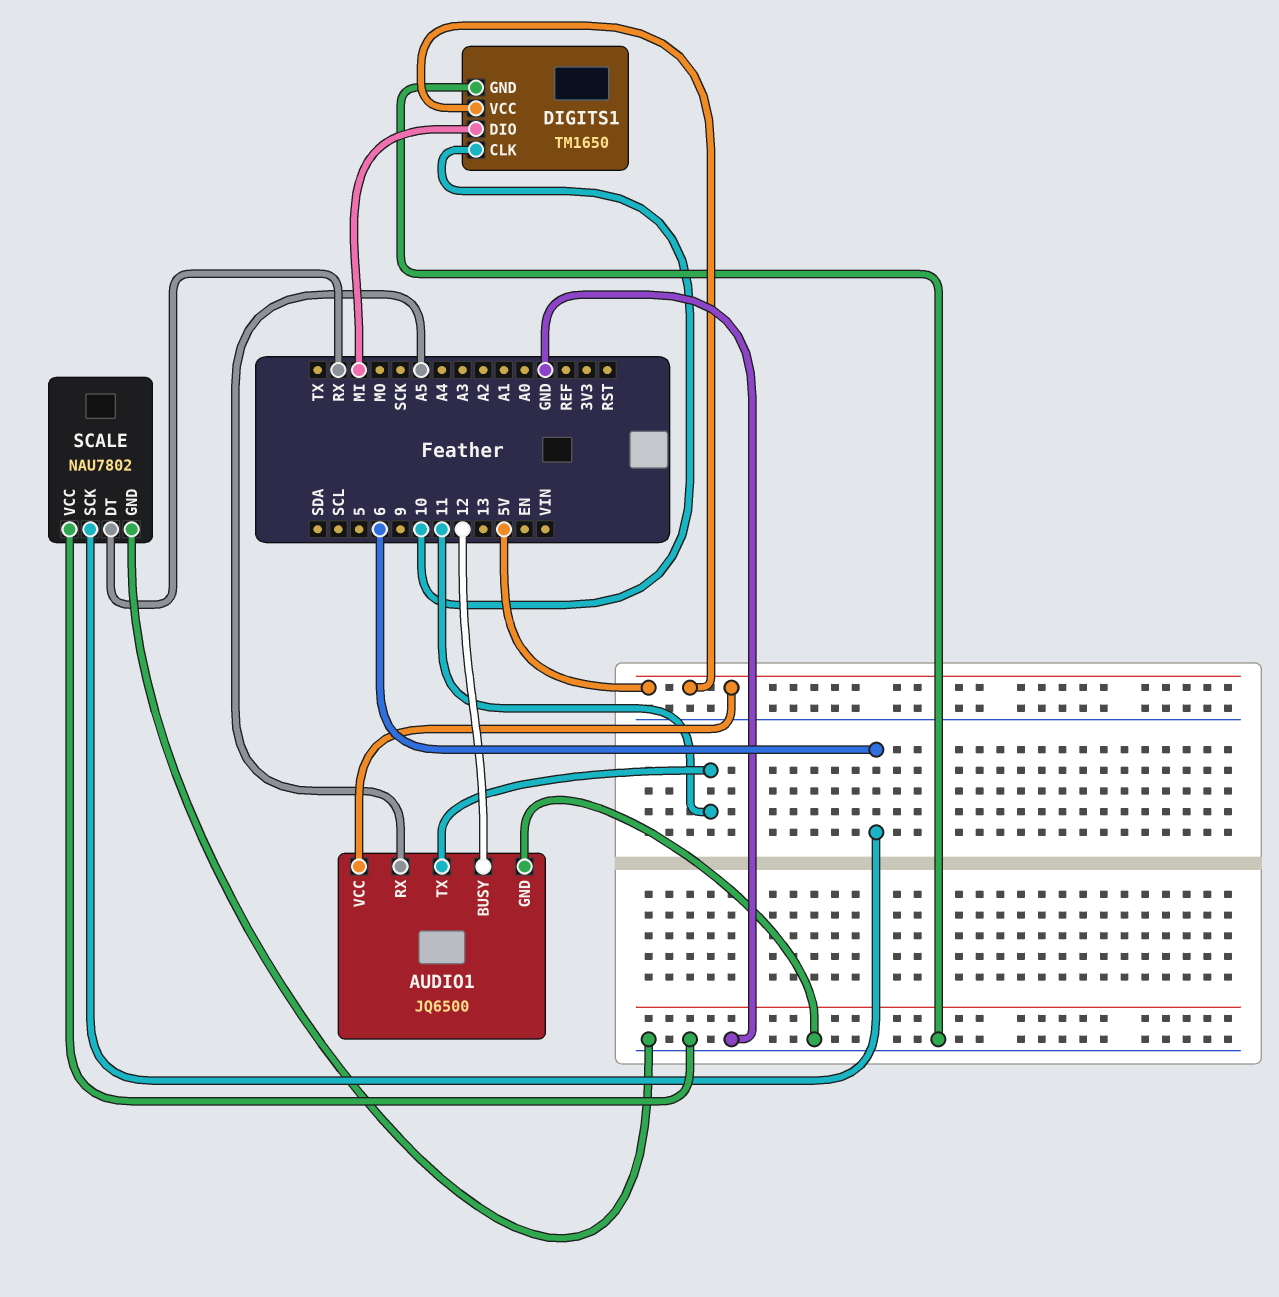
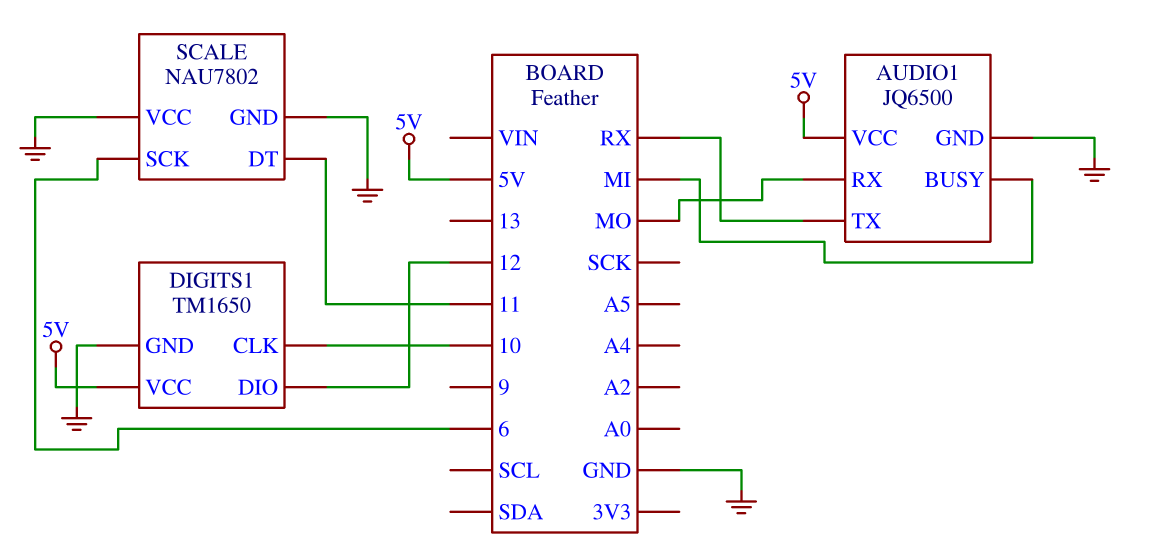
AUDIO1 pin BUSY: 12 -> MI
AUDIO1 pin RX: A5 -> MO
AUDIO1 pin TX: 11 -> RX
DIGITS1 pin DIO: MI -> 12
SCALE pin DT: RX -> 11

